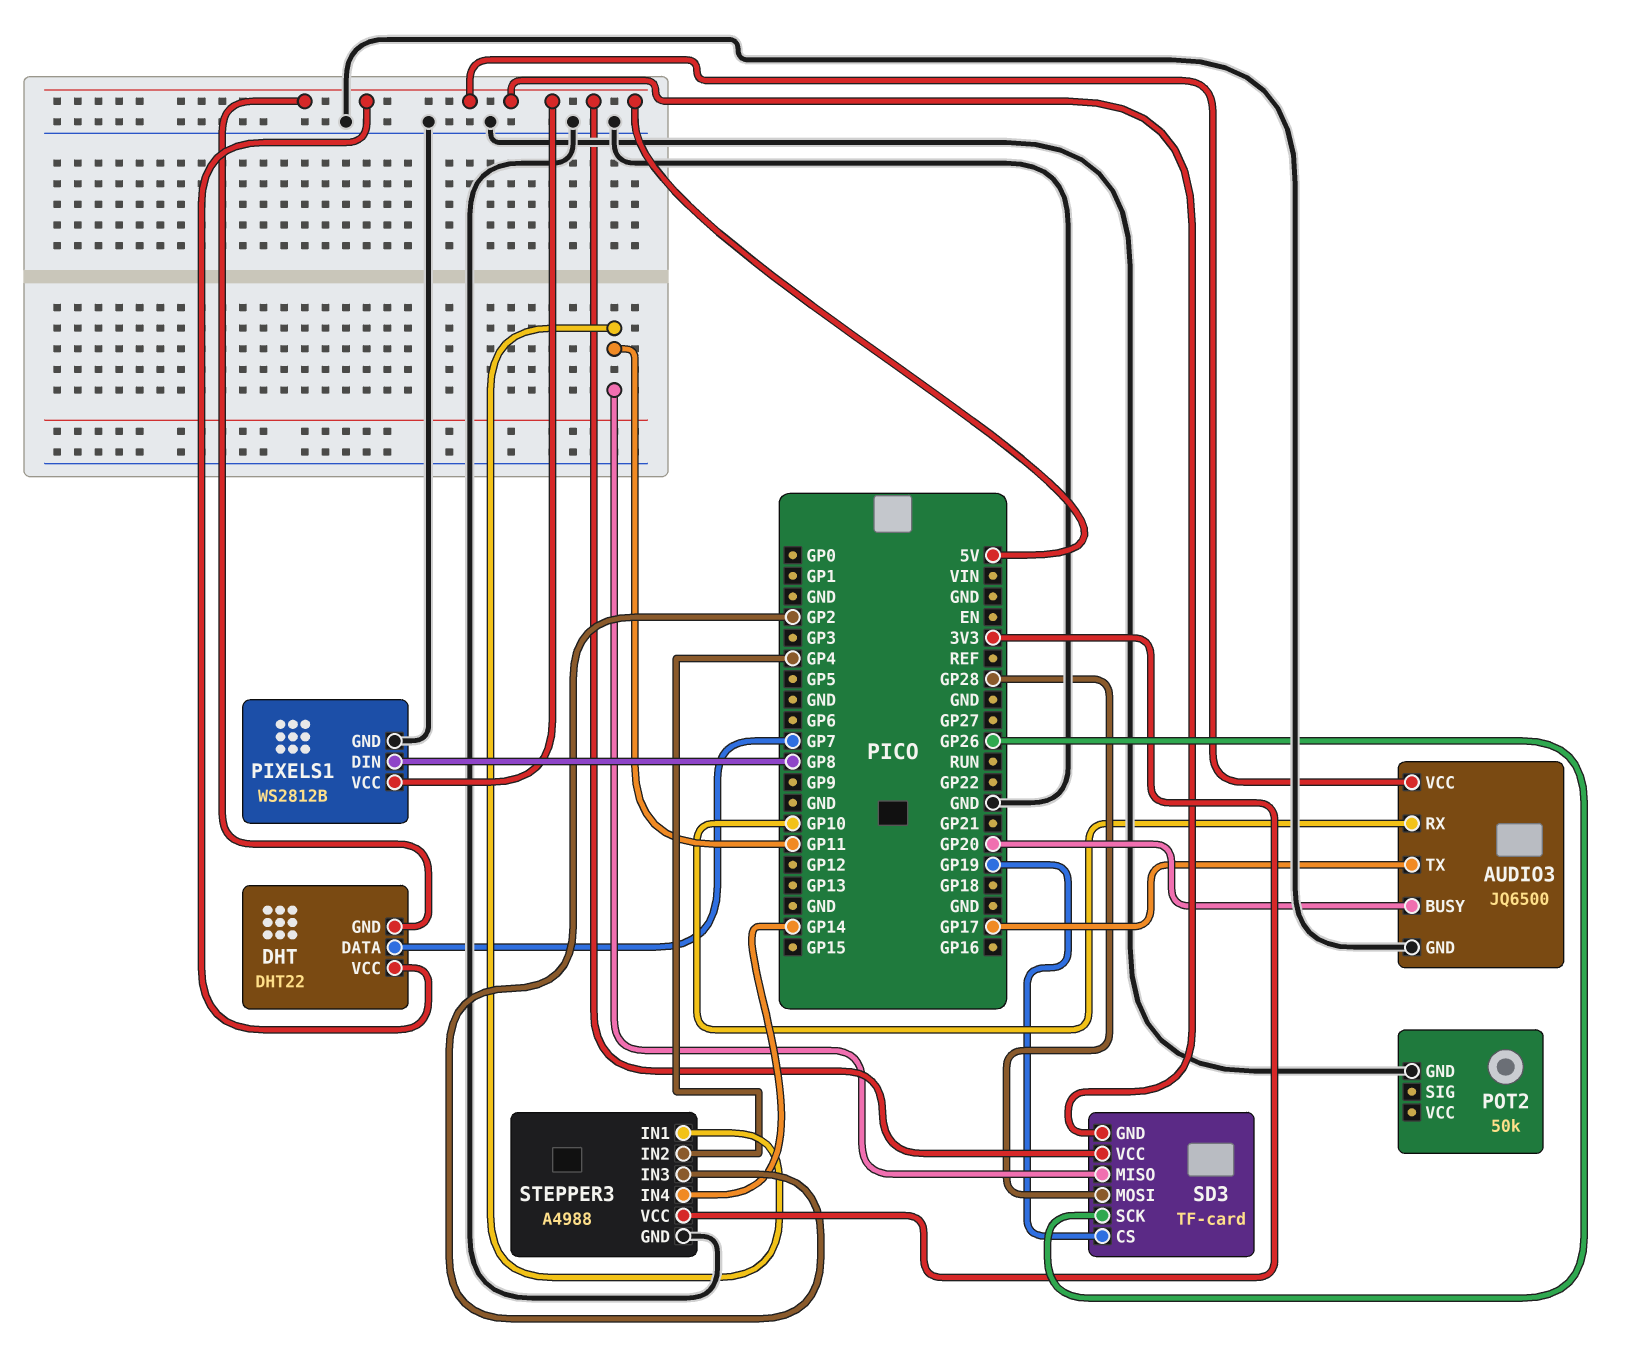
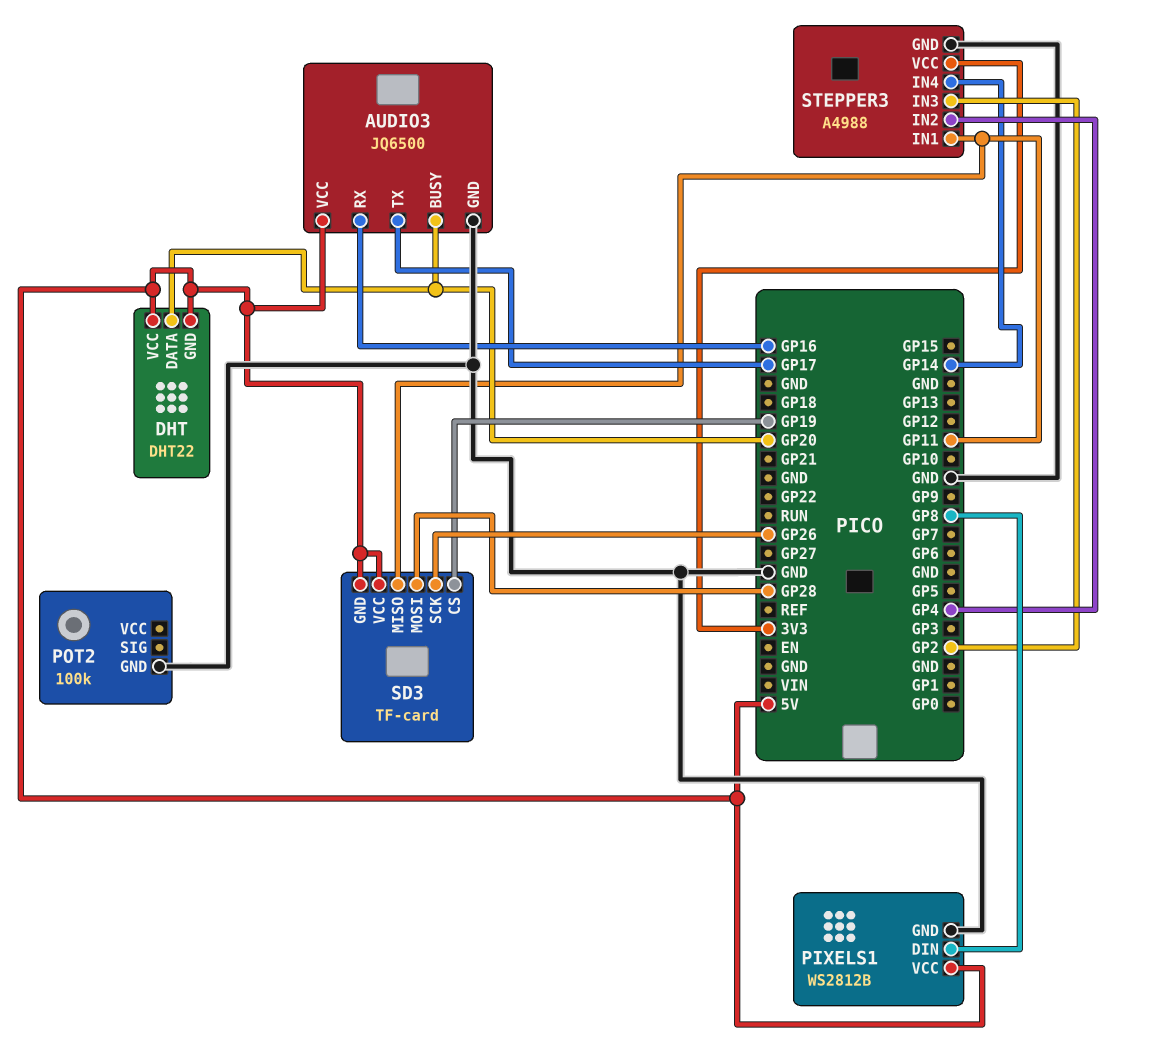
AUDIO3 pin RX: GP10 -> GP16
DHT pin DATA: GP7 -> GP20
POT2: 50k -> 100k

